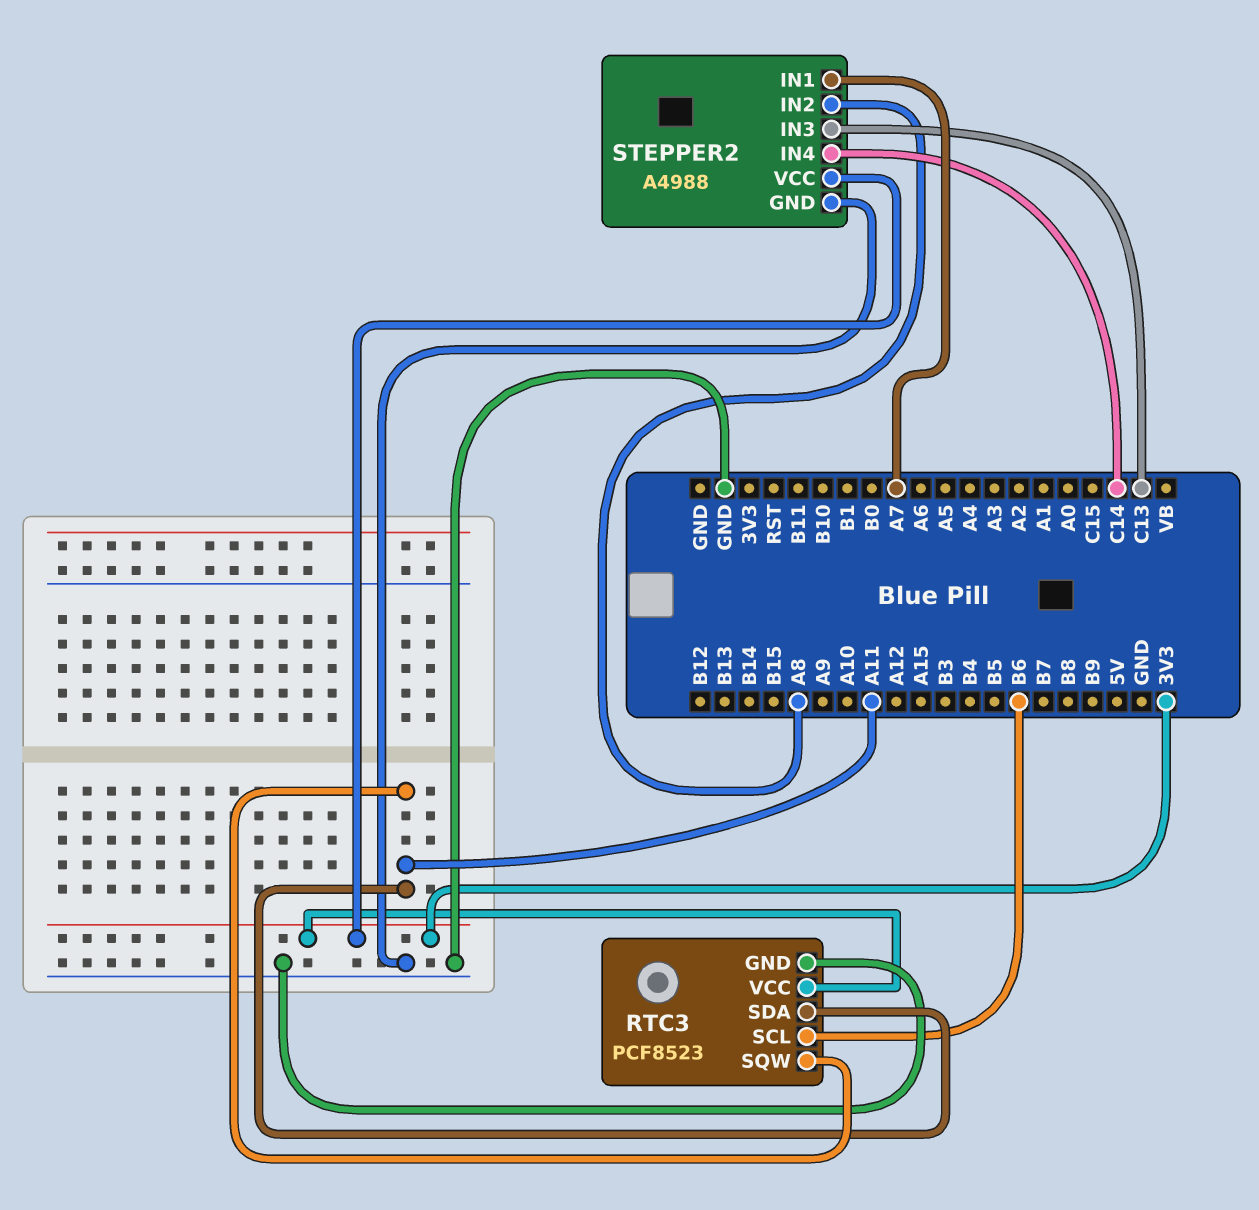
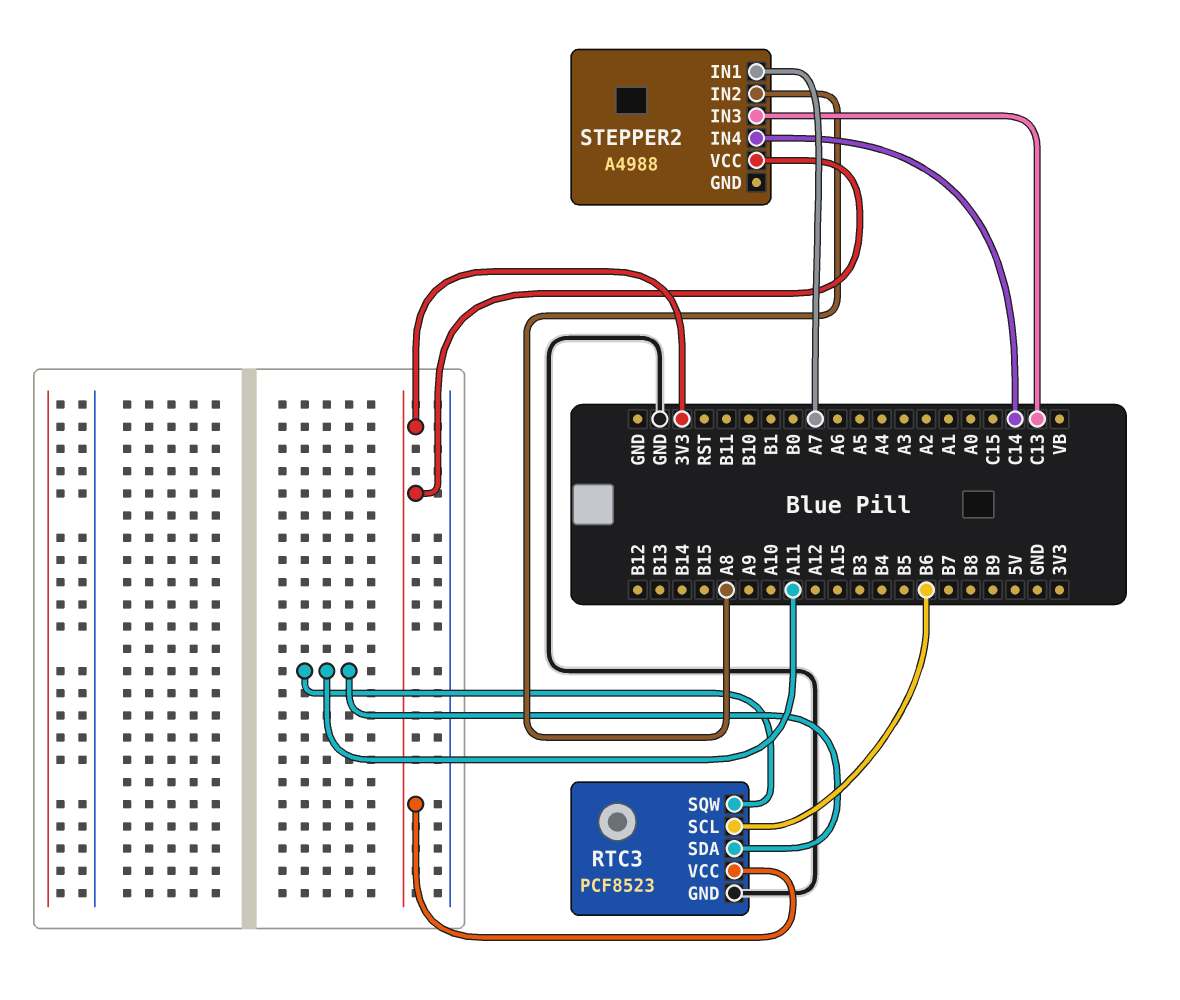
STEPPER2 pin GND: GND -> none

